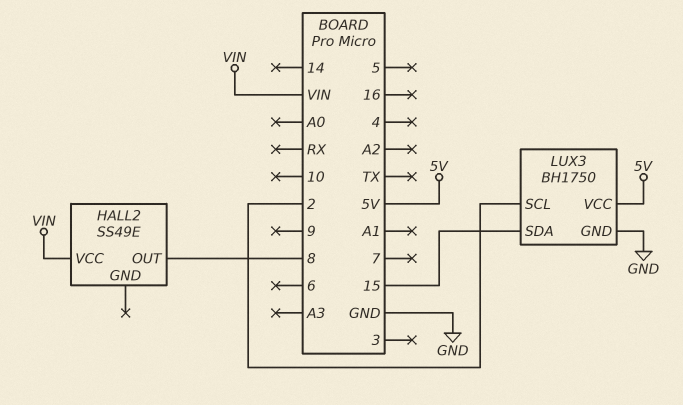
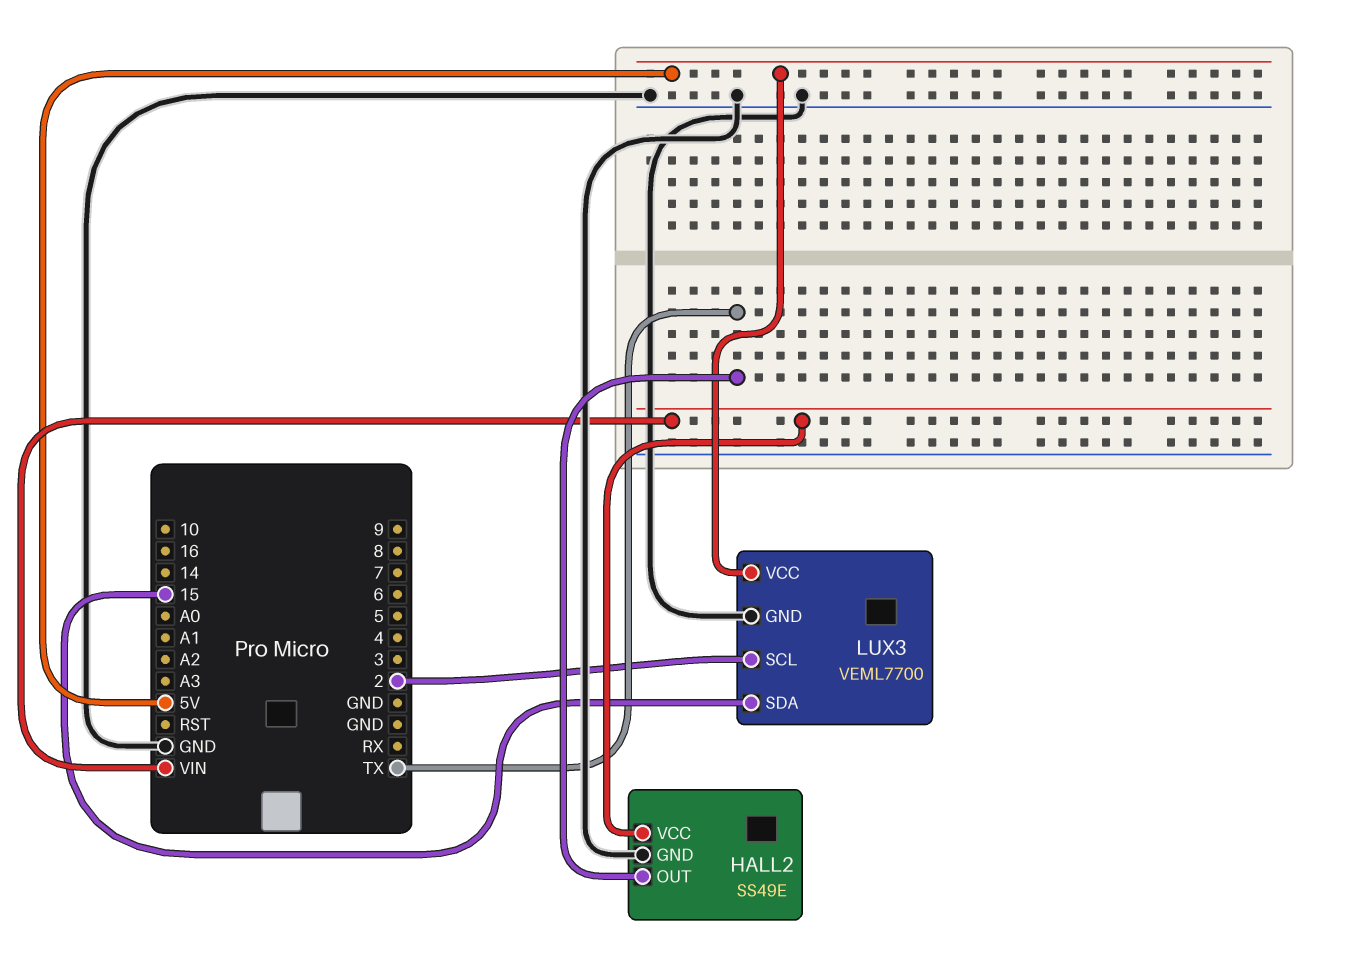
HALL2 pin GND: none -> GND
HALL2 pin OUT: 8 -> TX
LUX3: BH1750 -> VEML7700

